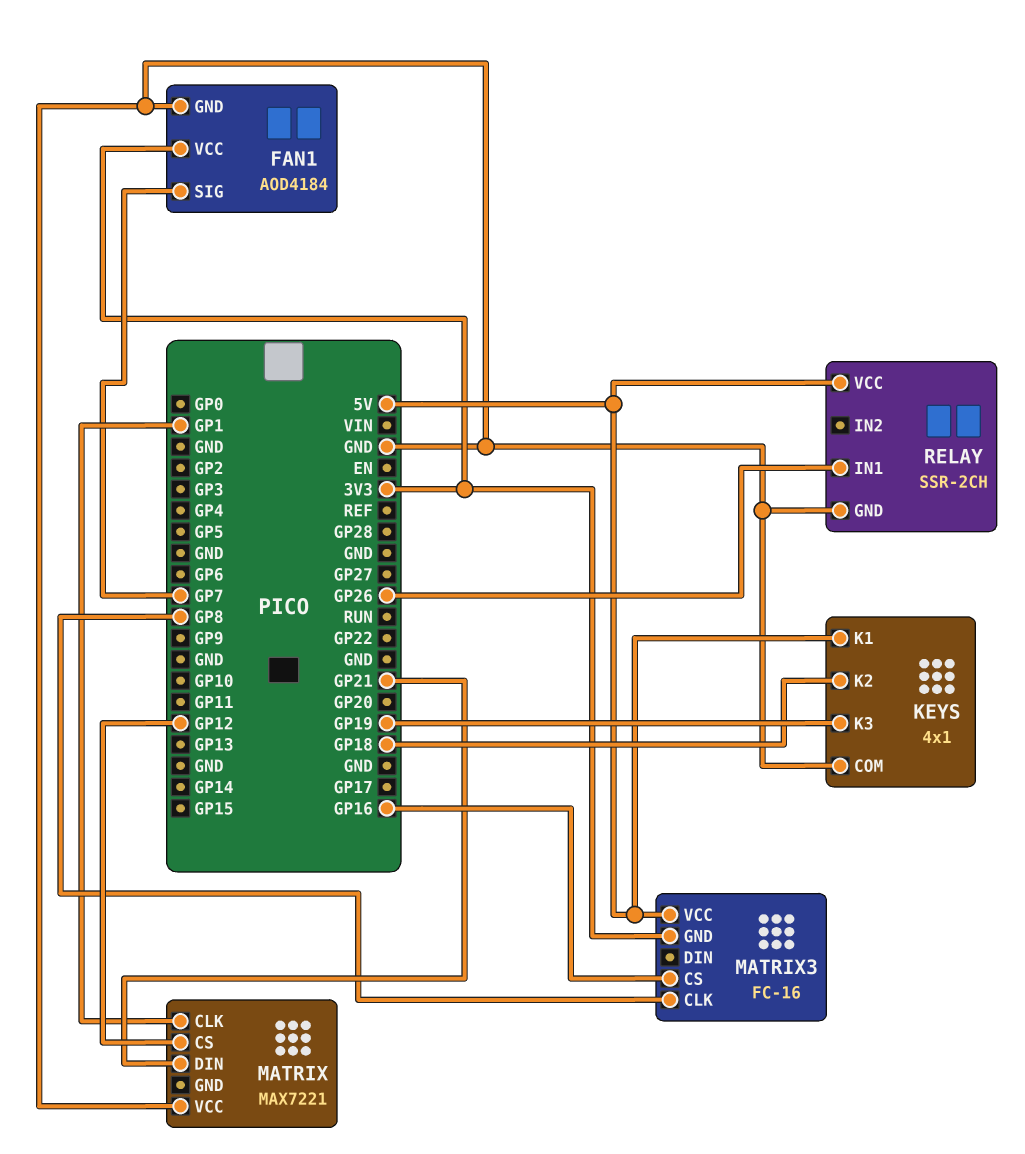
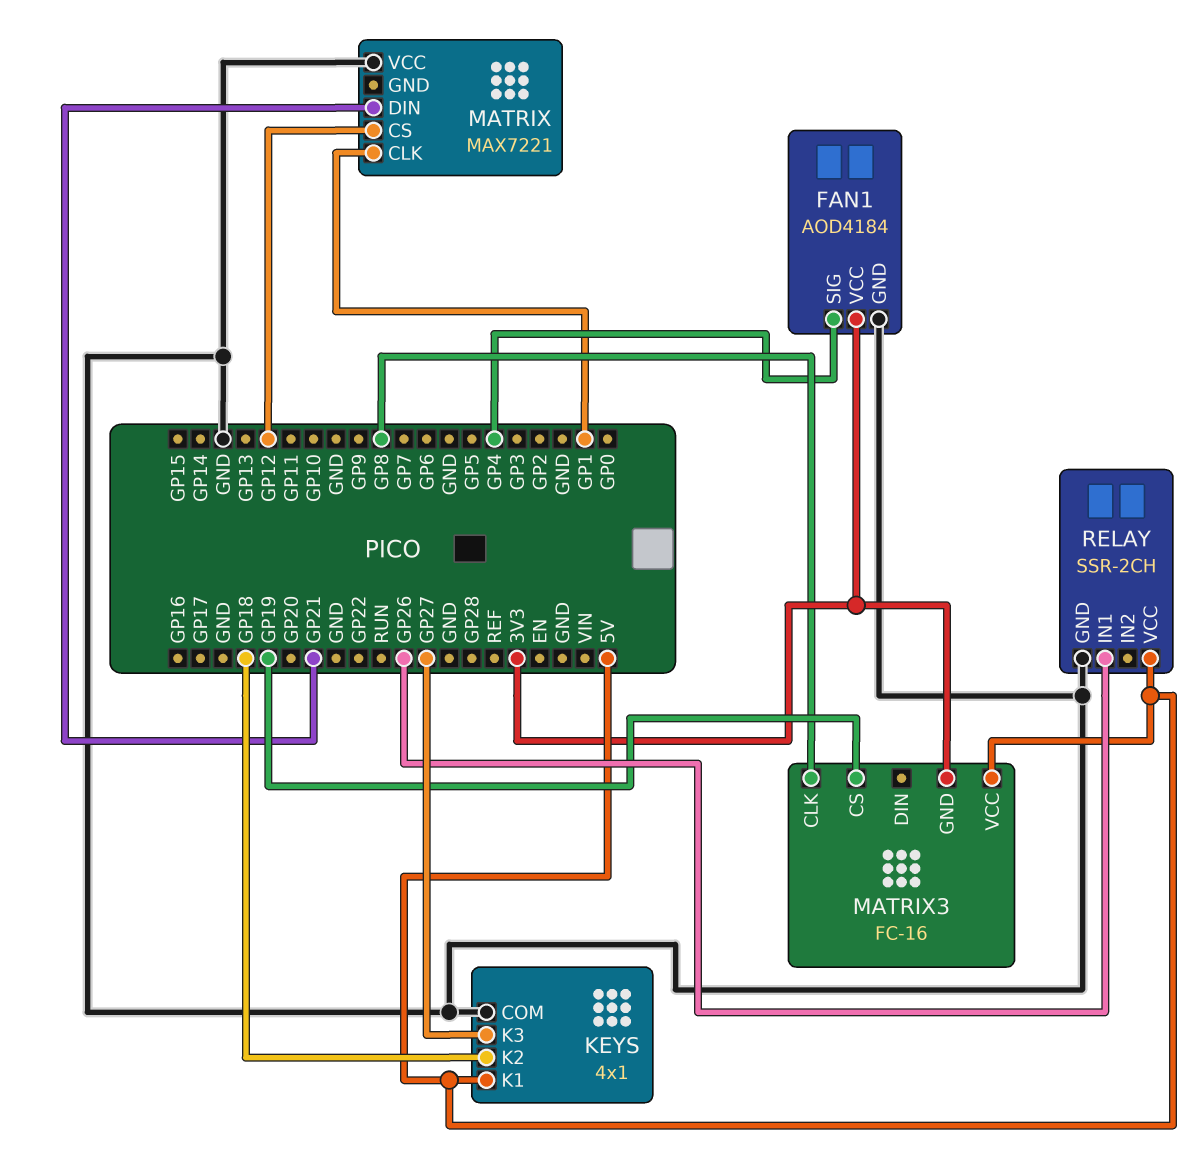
FAN1 pin SIG: GP7 -> GP4
KEYS pin K3: GP19 -> GP27
MATRIX3 pin CS: GP16 -> GP19

